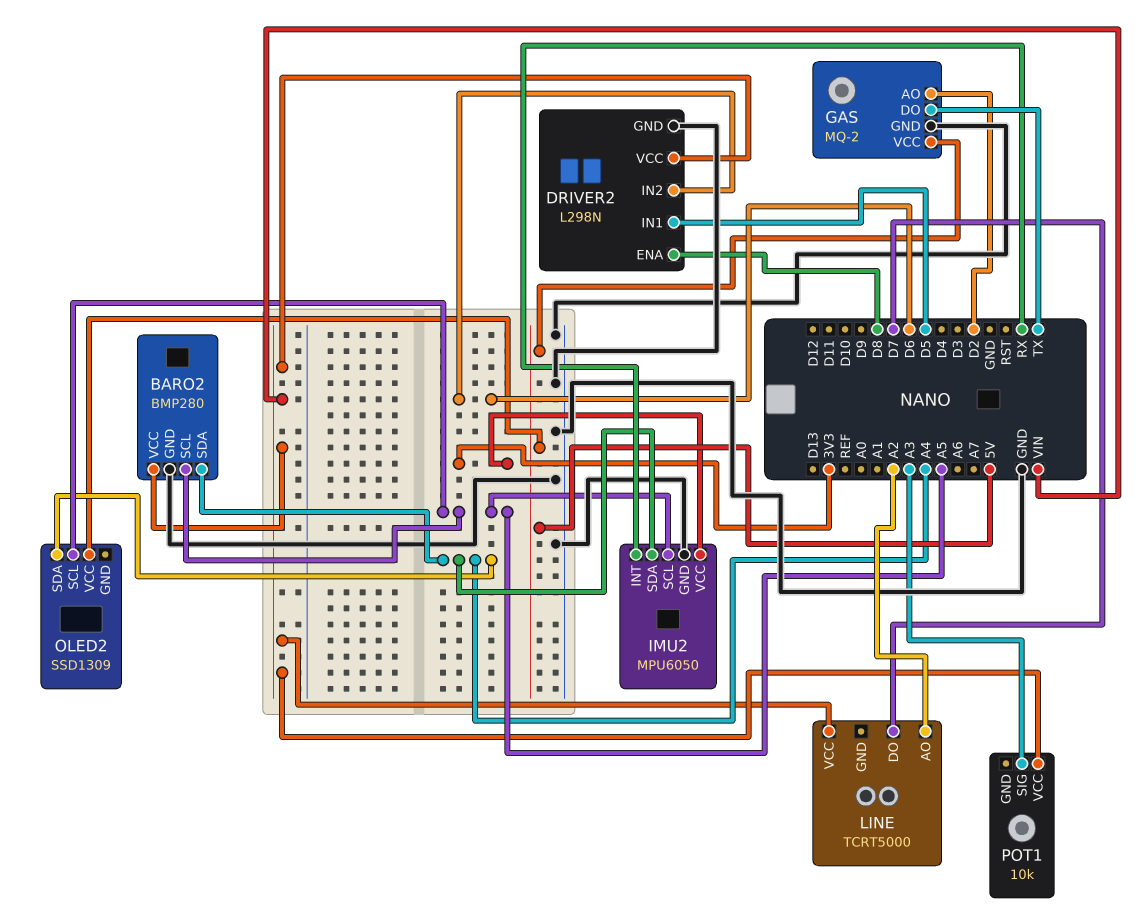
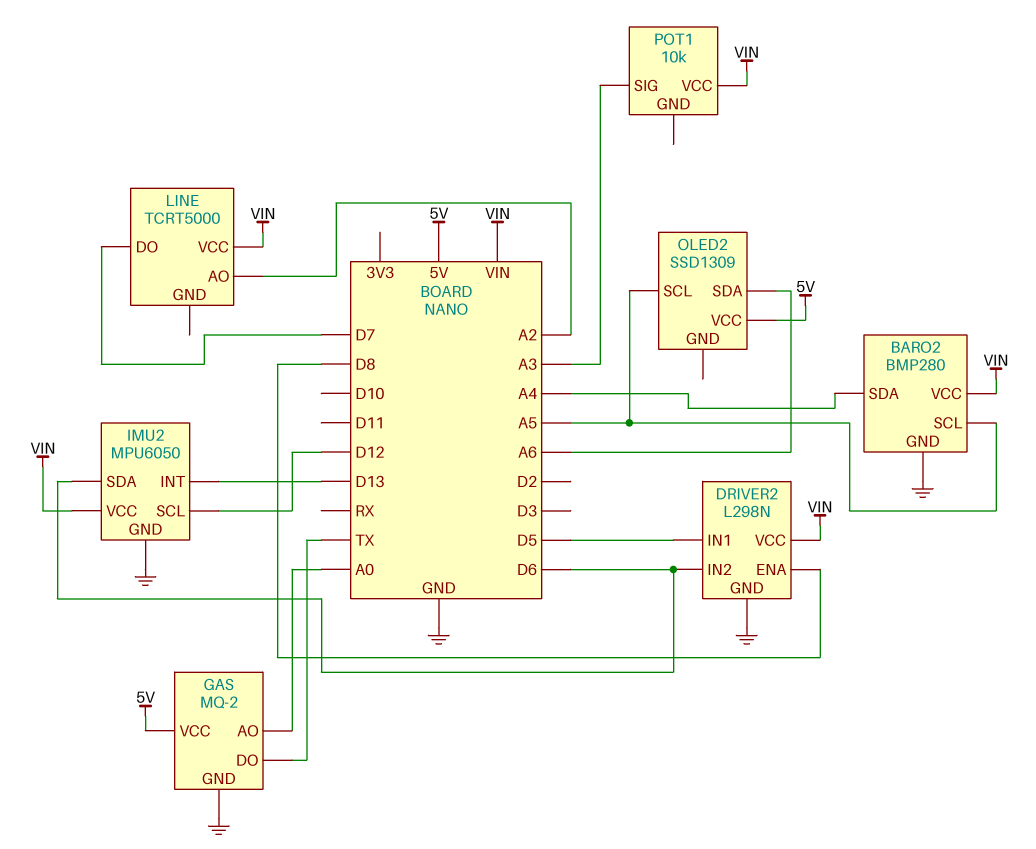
GAS pin AO: D2 -> A0
IMU2 pin INT: RX -> D13
IMU2 pin SCL: A5 -> D12
IMU2 pin SDA: A4 -> D6
IMU2 pin VCC: 3V3 -> VIN
OLED2 pin SDA: A4 -> A6

